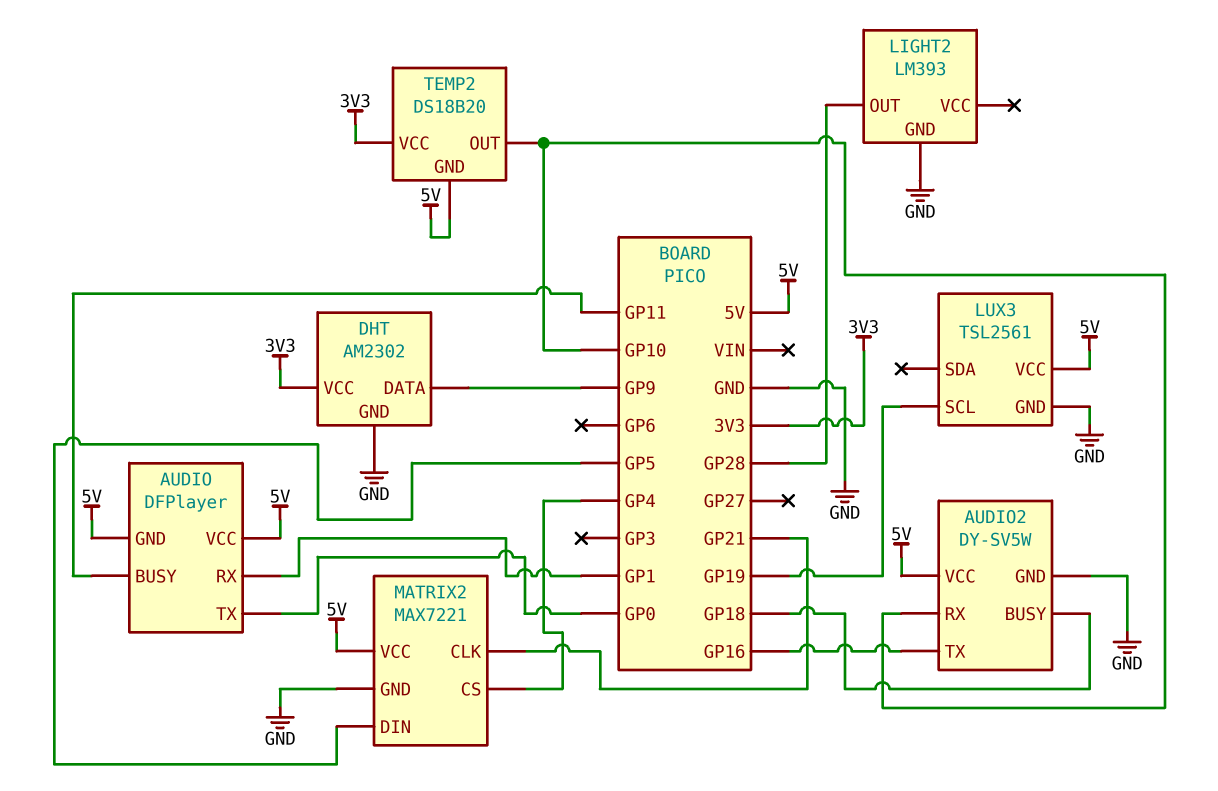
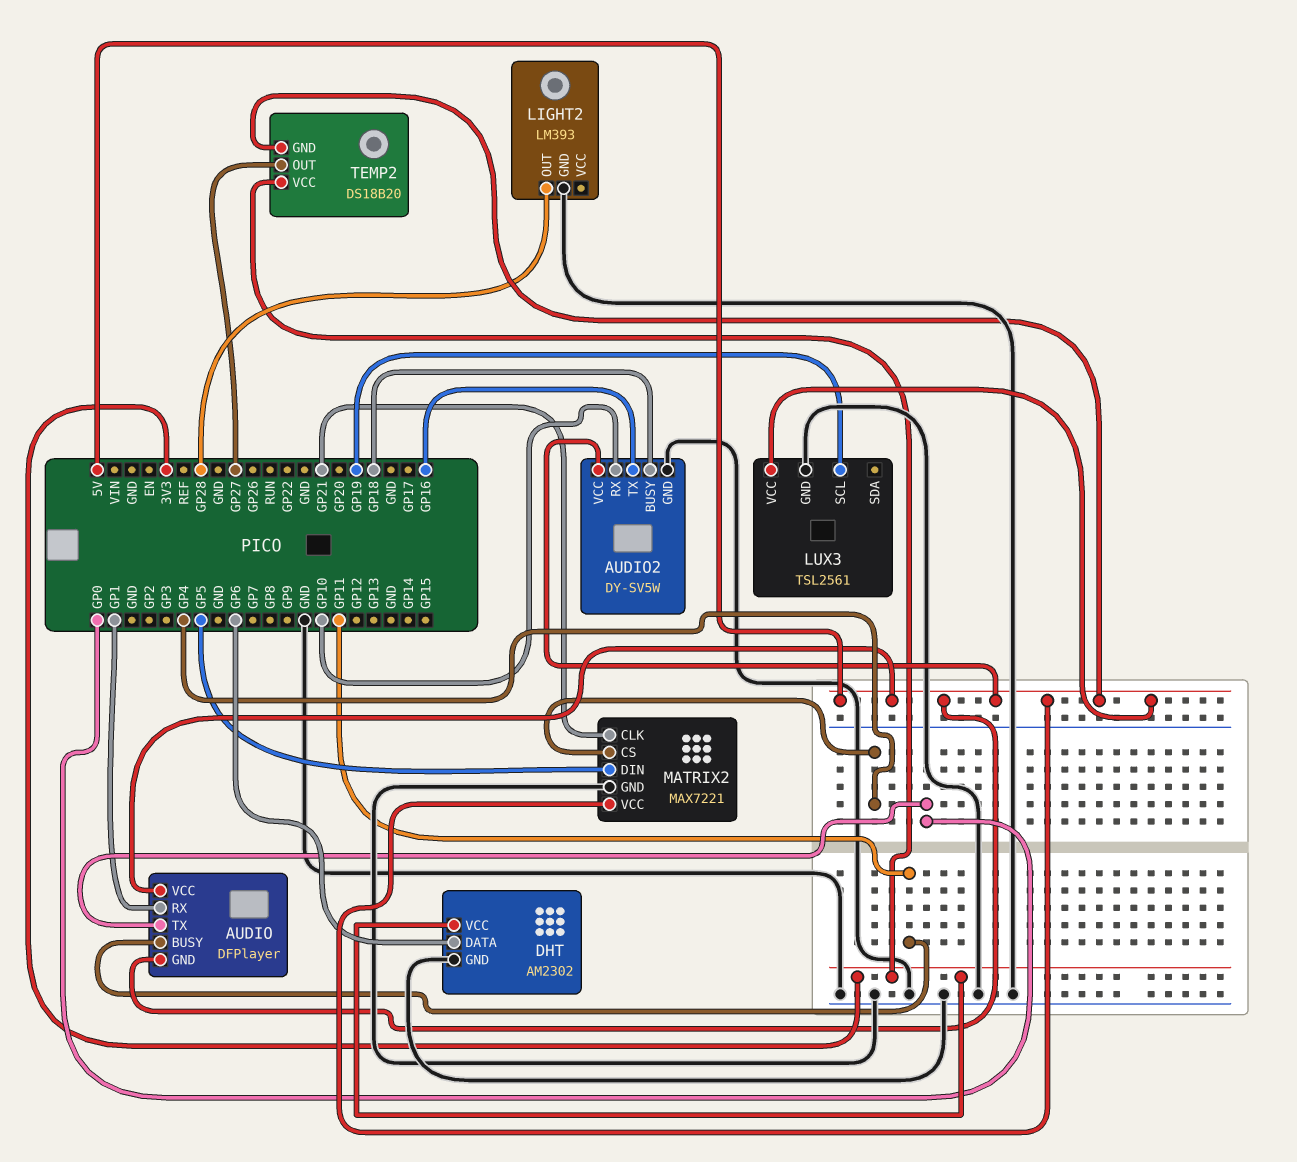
DHT pin DATA: GP9 -> GP6
TEMP2 pin OUT: GP10 -> GP27

